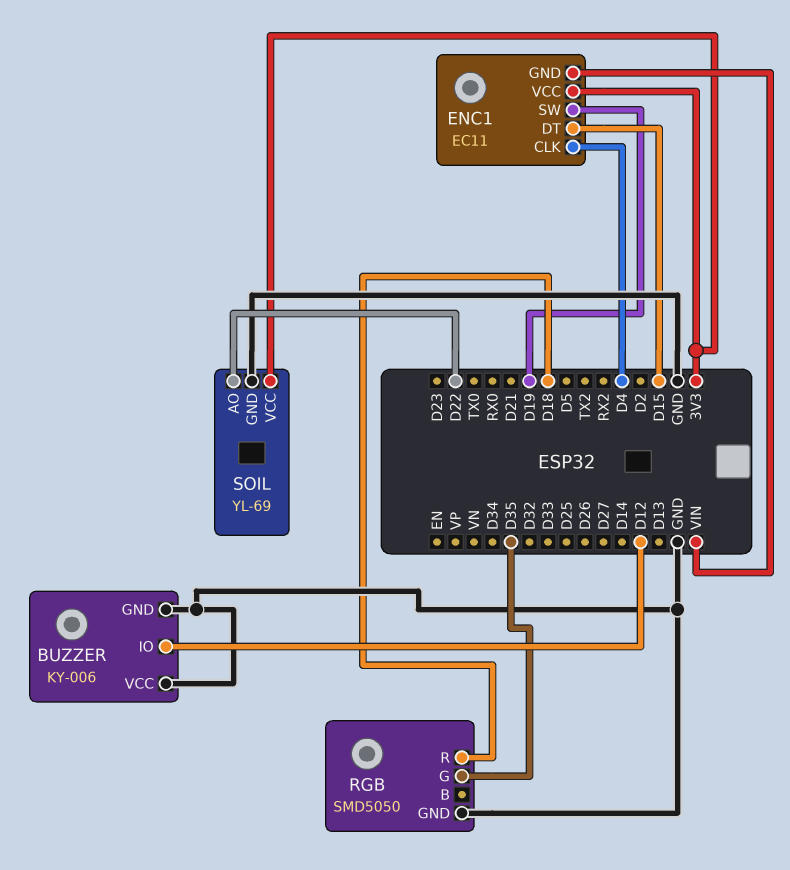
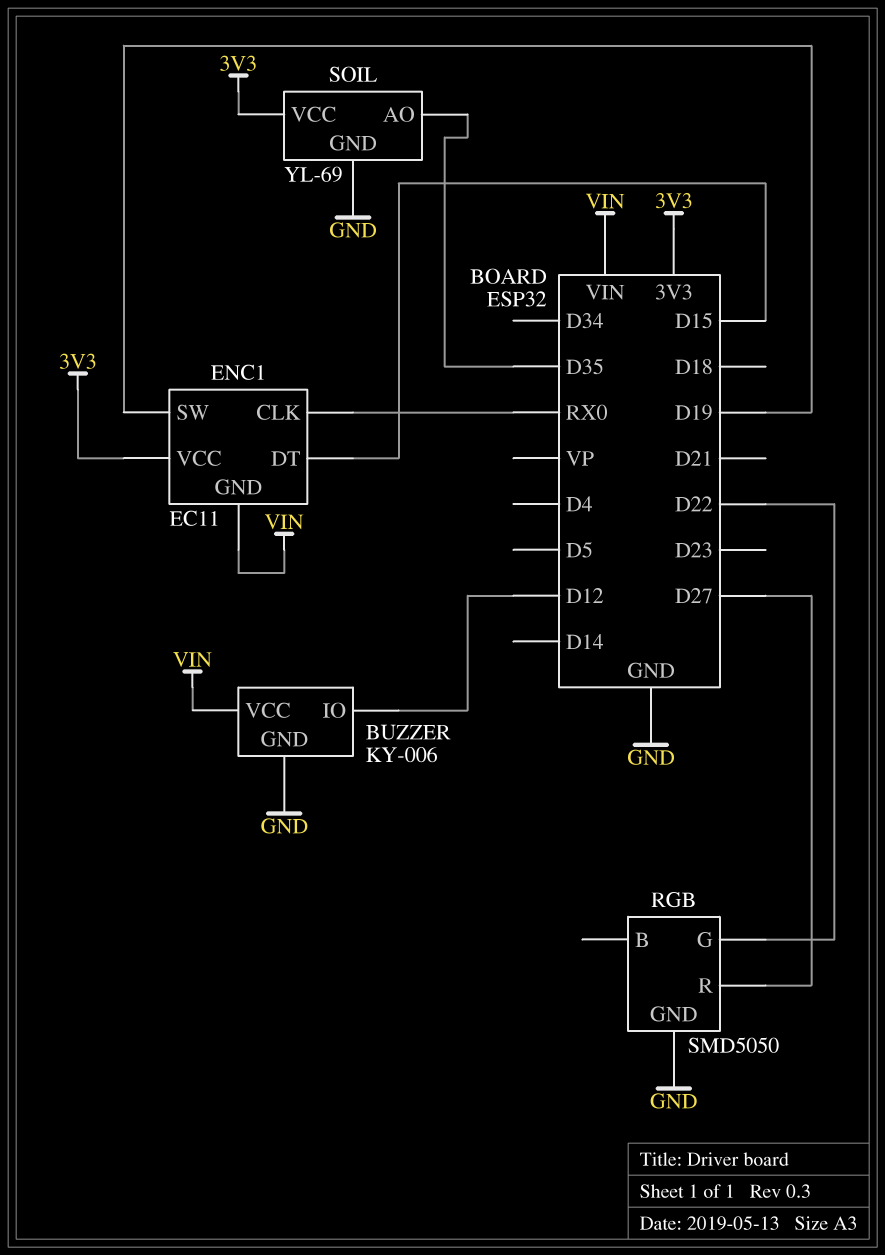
BUZZER pin VCC: GND -> VIN
ENC1 pin CLK: D4 -> RX0
RGB pin G: D35 -> D22
RGB pin R: D18 -> D27
SOIL pin AO: D22 -> D35

